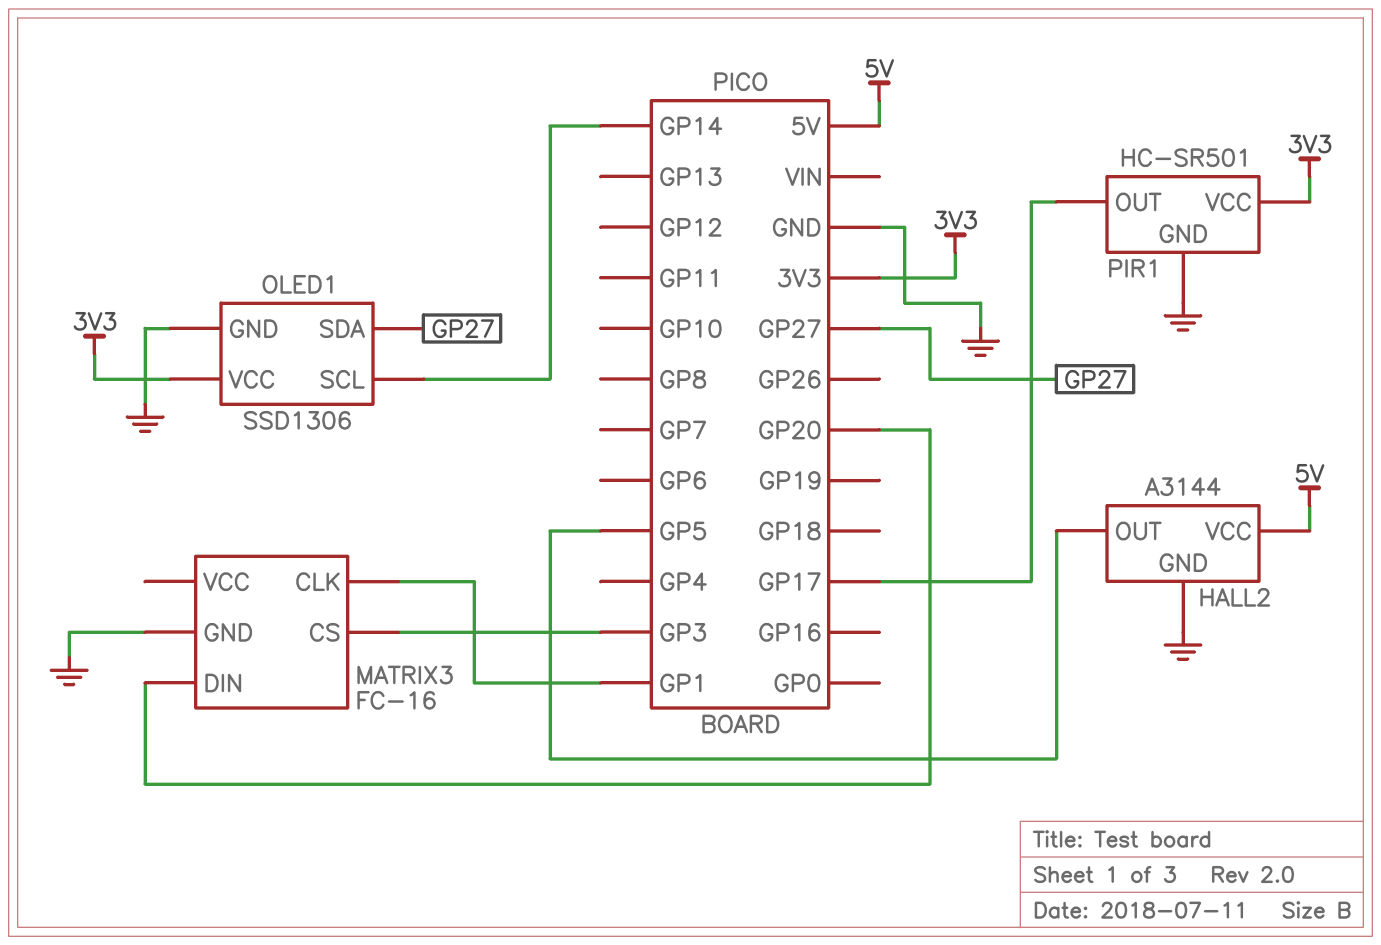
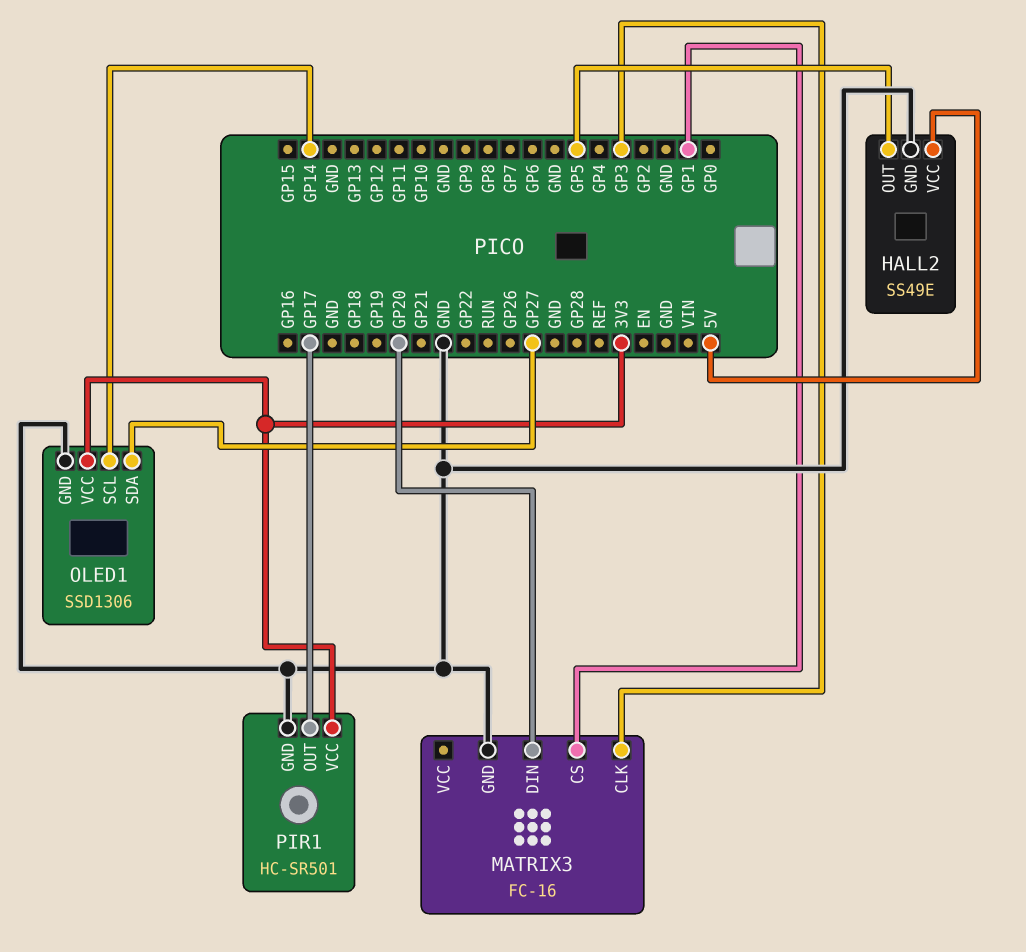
HALL2: A3144 -> SS49E
MATRIX3 pin CLK: GP1 -> GP3
MATRIX3 pin CS: GP3 -> GP1

